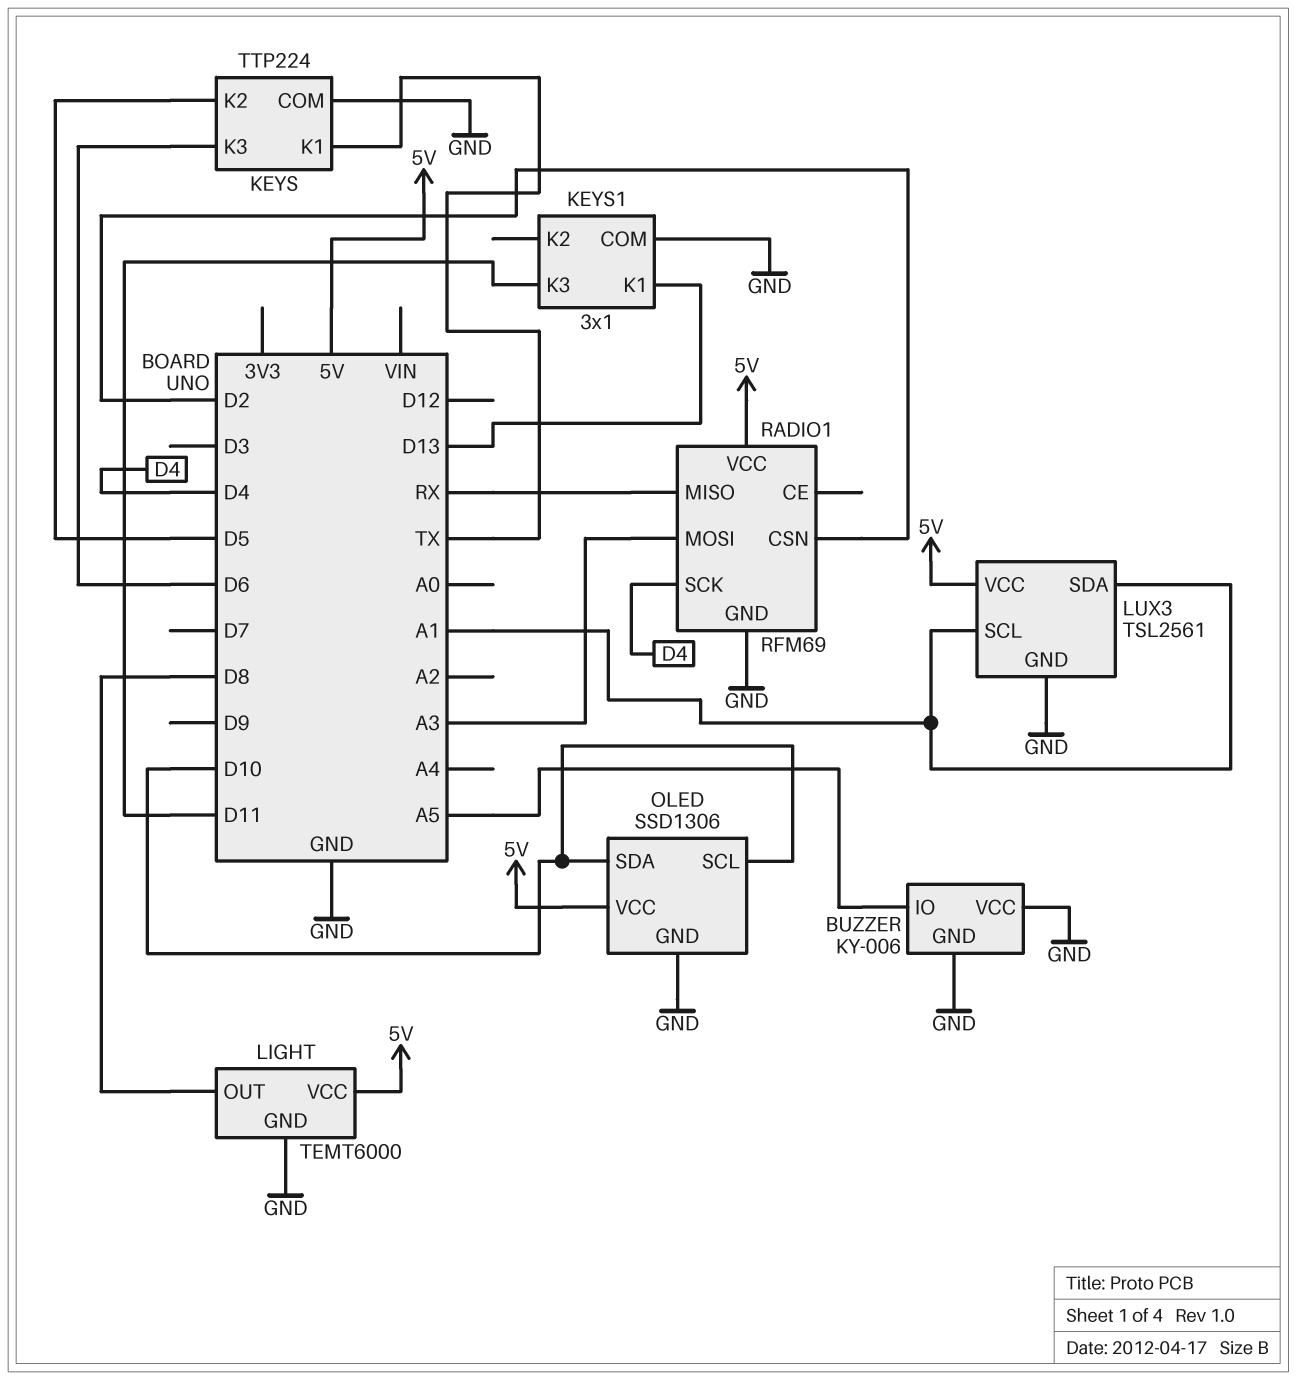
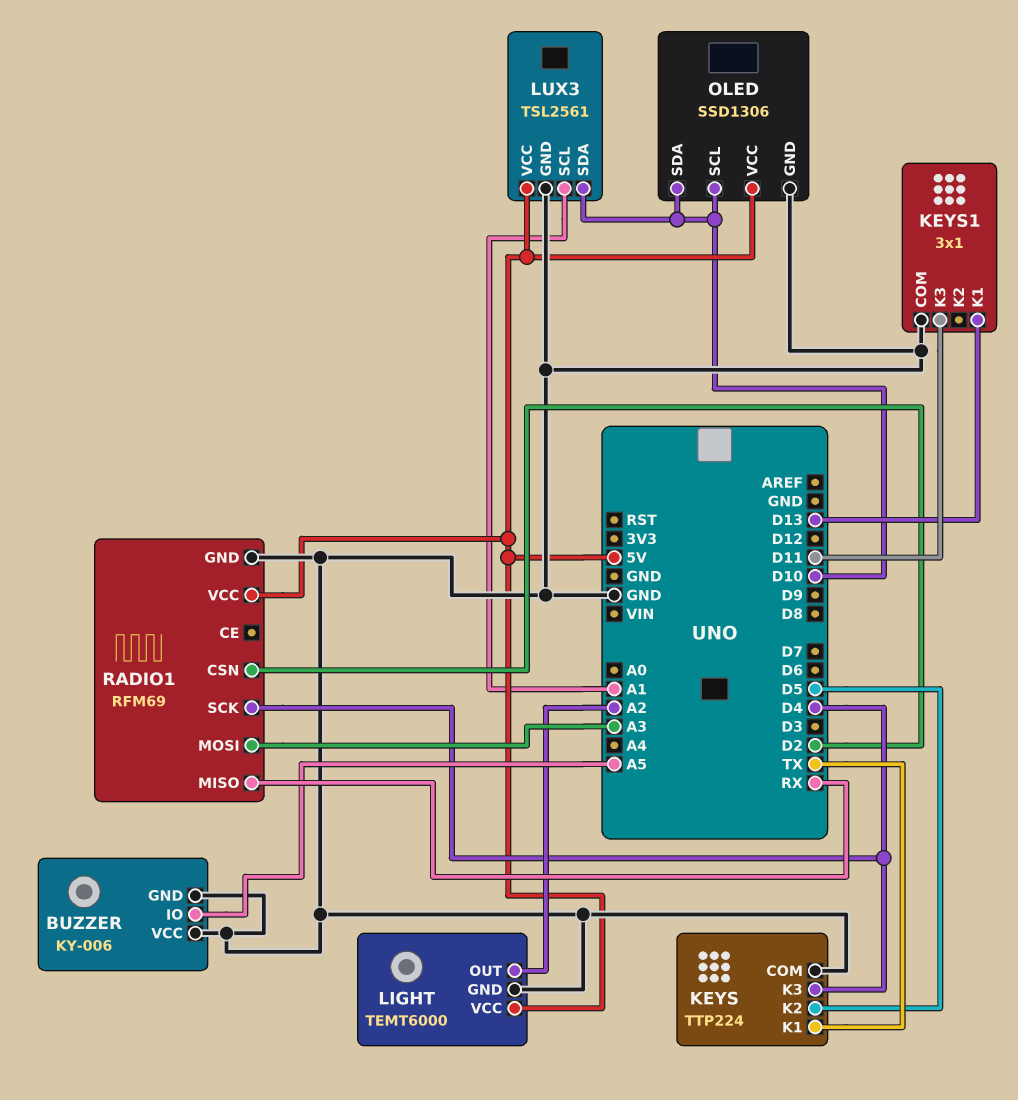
KEYS pin K3: D6 -> D4
LIGHT pin OUT: D8 -> A2
LUX3 pin SDA: A1 -> D10

